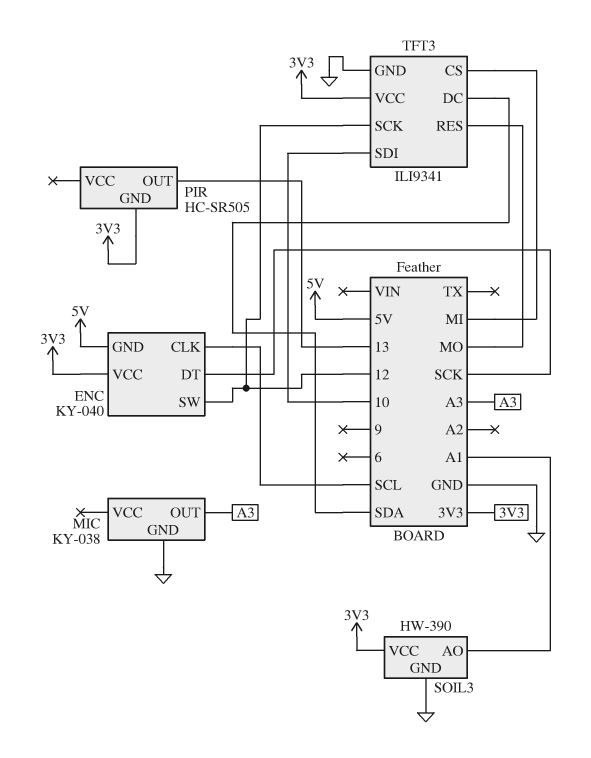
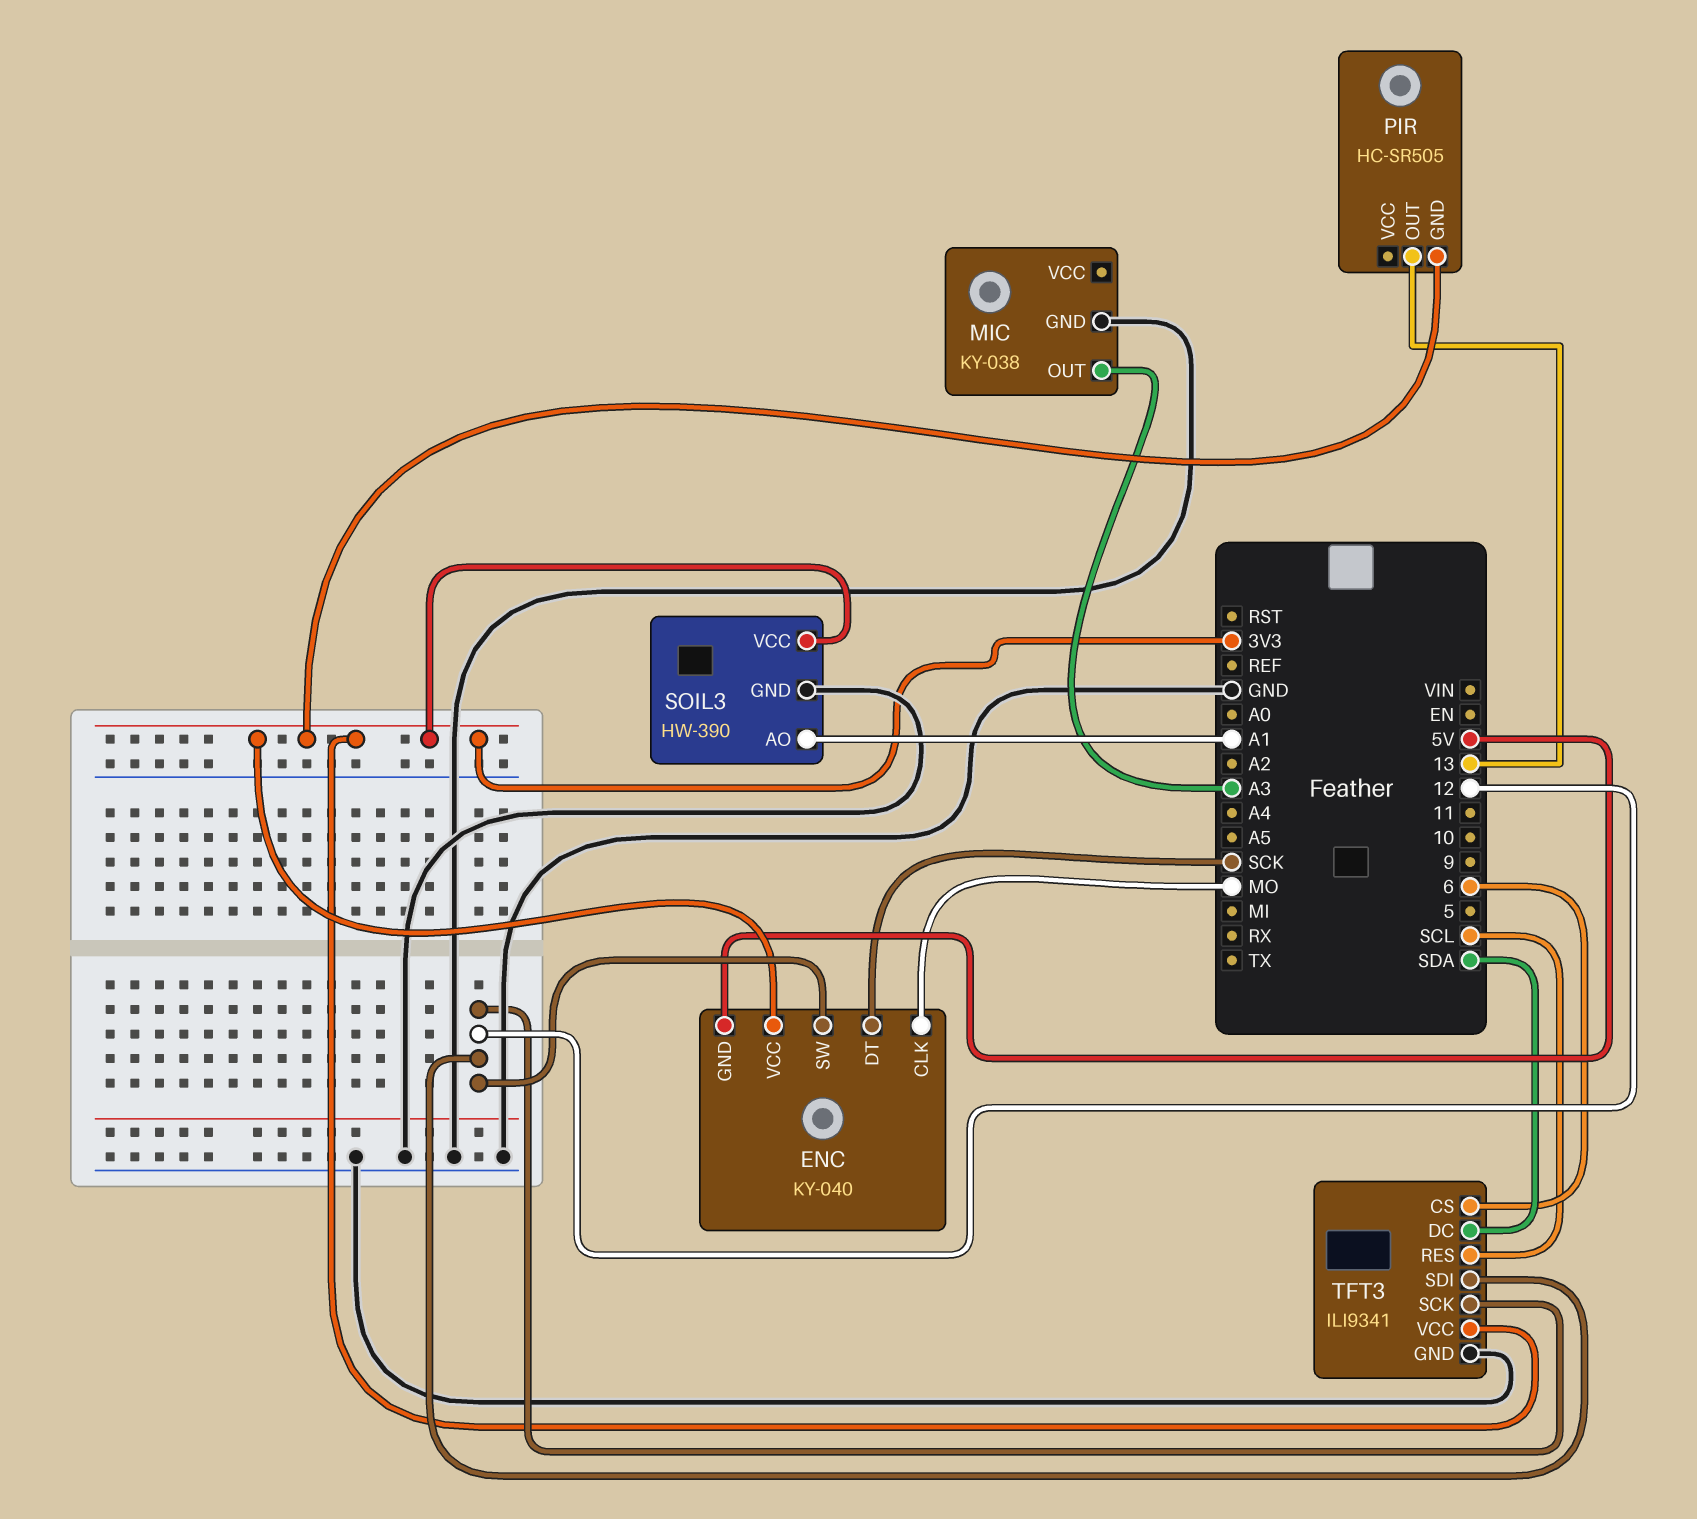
ENC pin CLK: SCL -> MO
TFT3 pin CS: MI -> 6
TFT3 pin RES: MO -> SCL
TFT3 pin SDI: 10 -> 12

